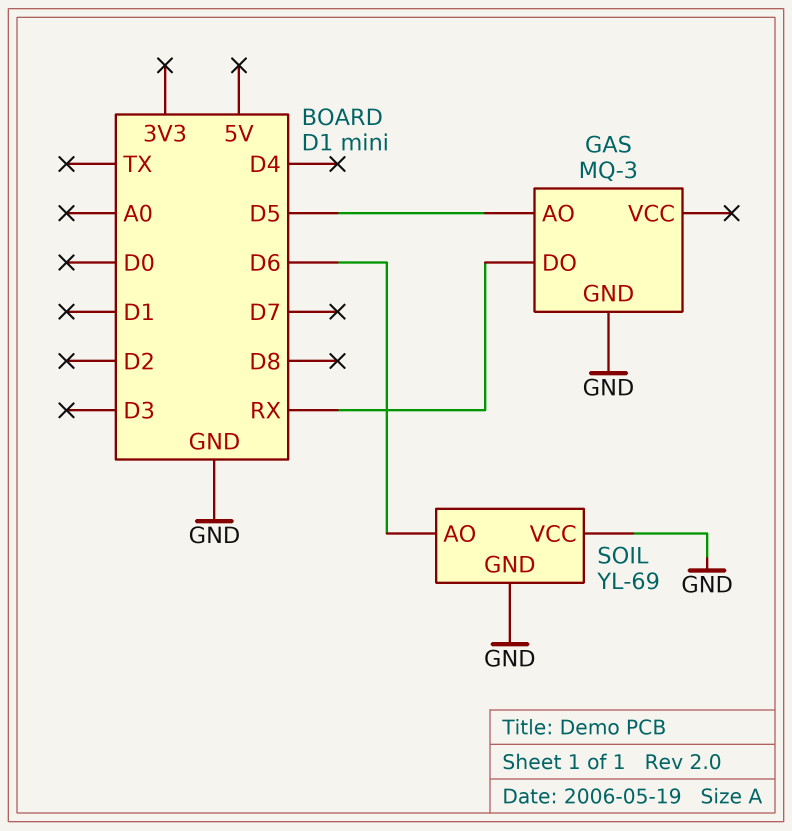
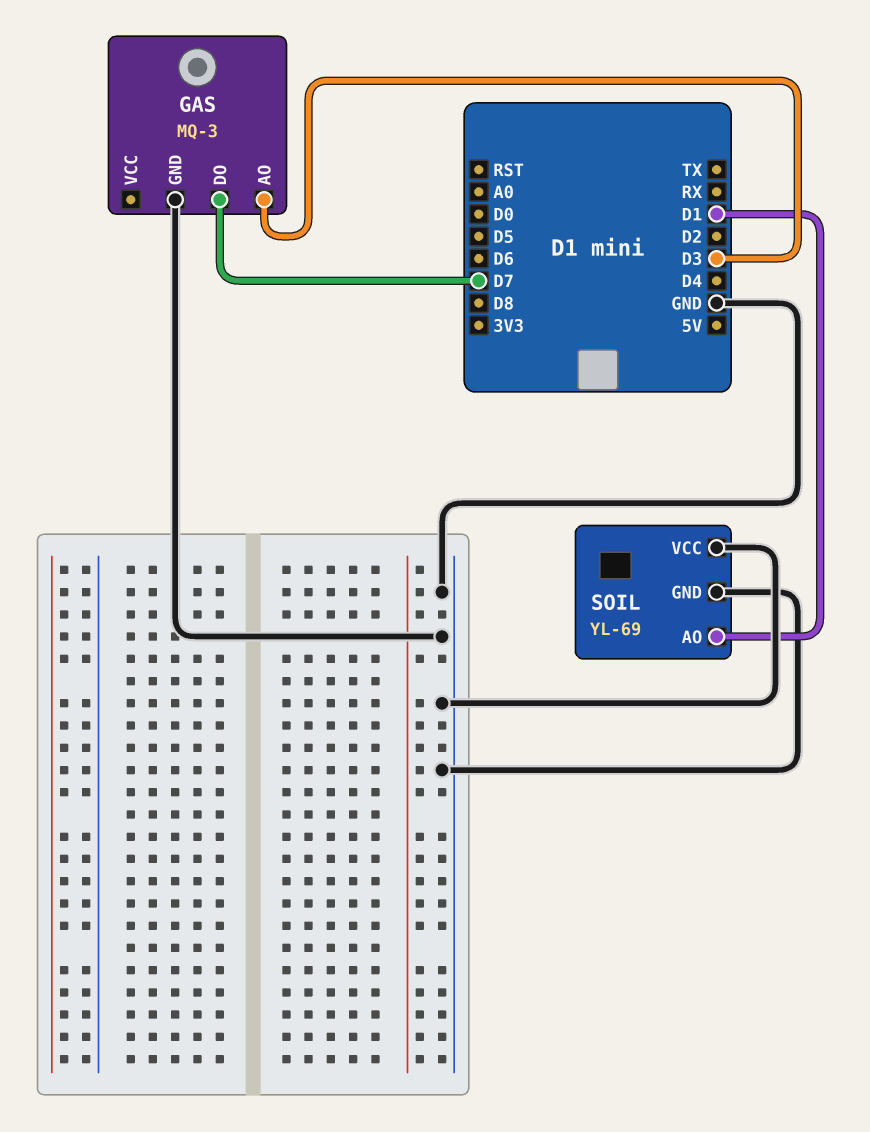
GAS pin AO: D5 -> D3
GAS pin DO: RX -> D7
SOIL pin AO: D6 -> D1

